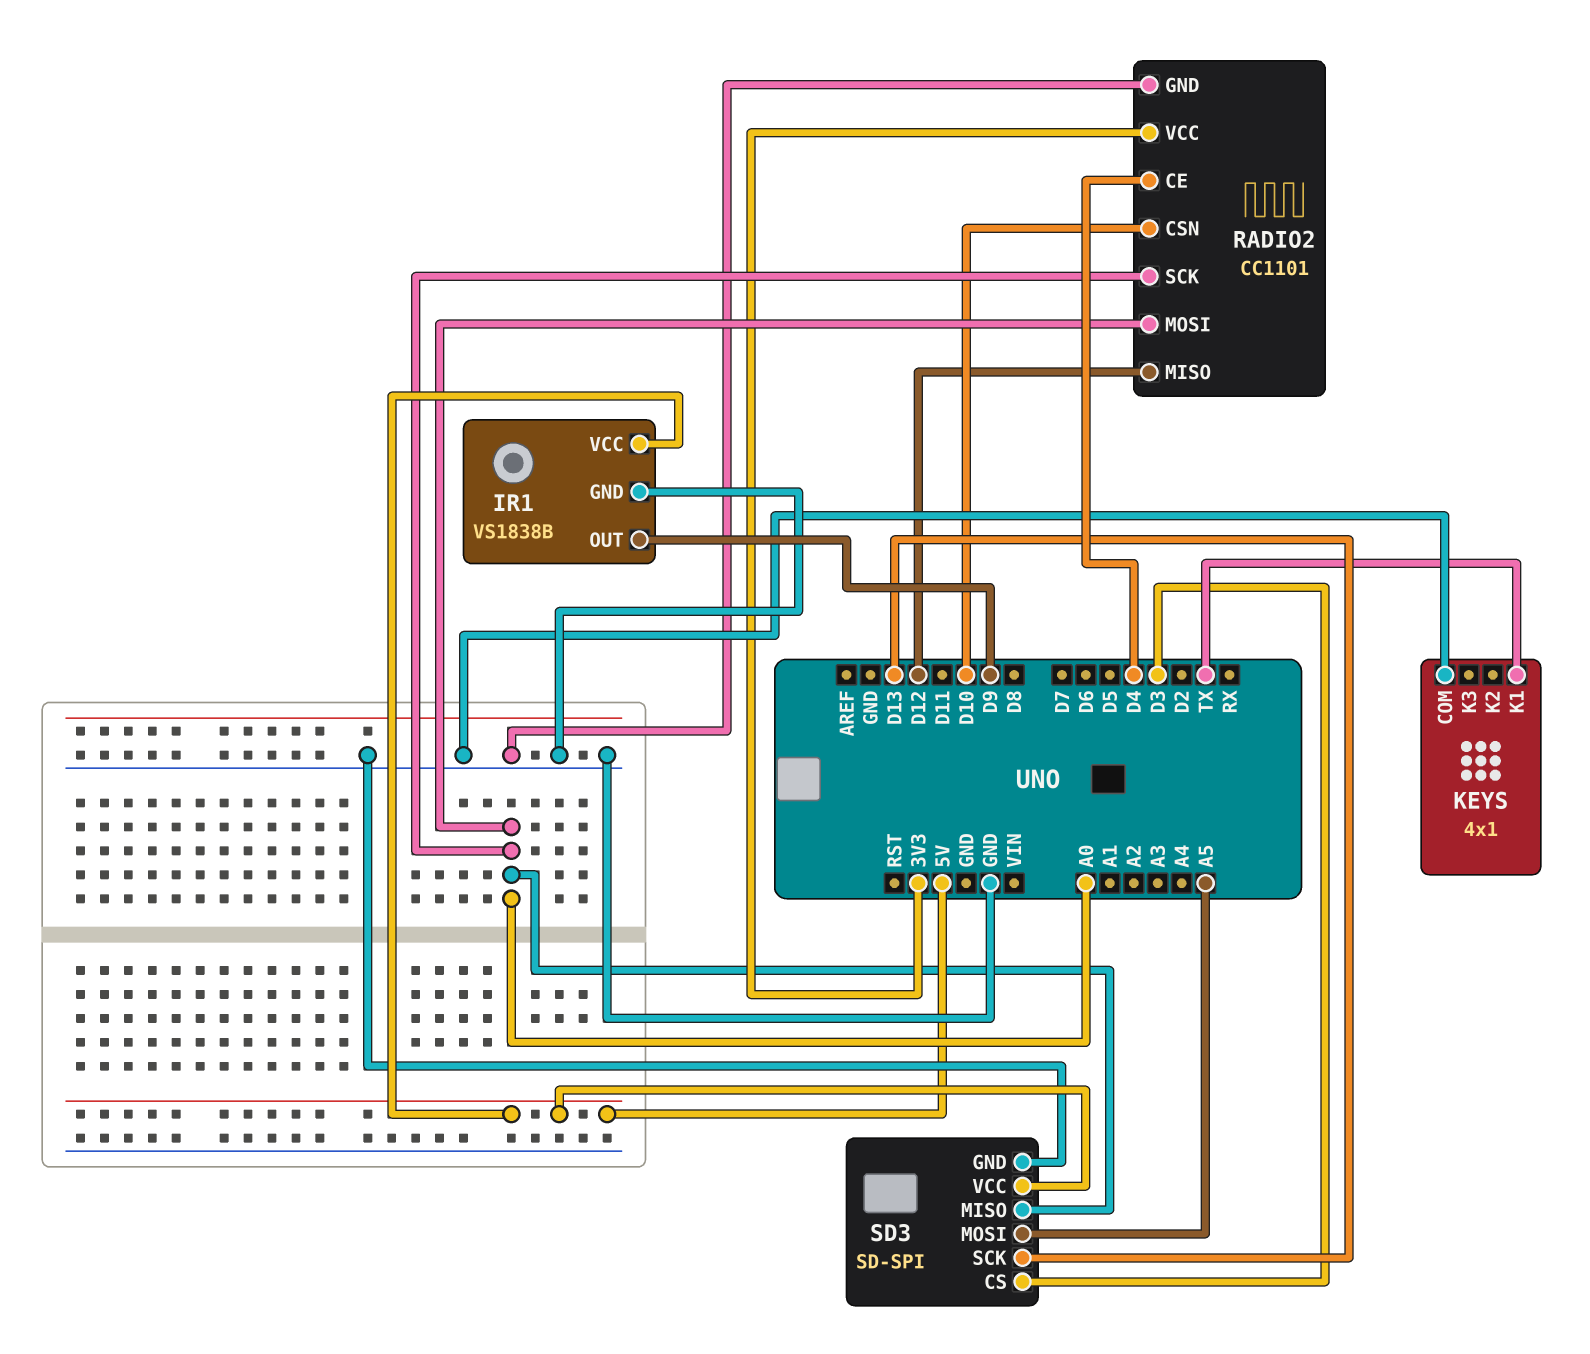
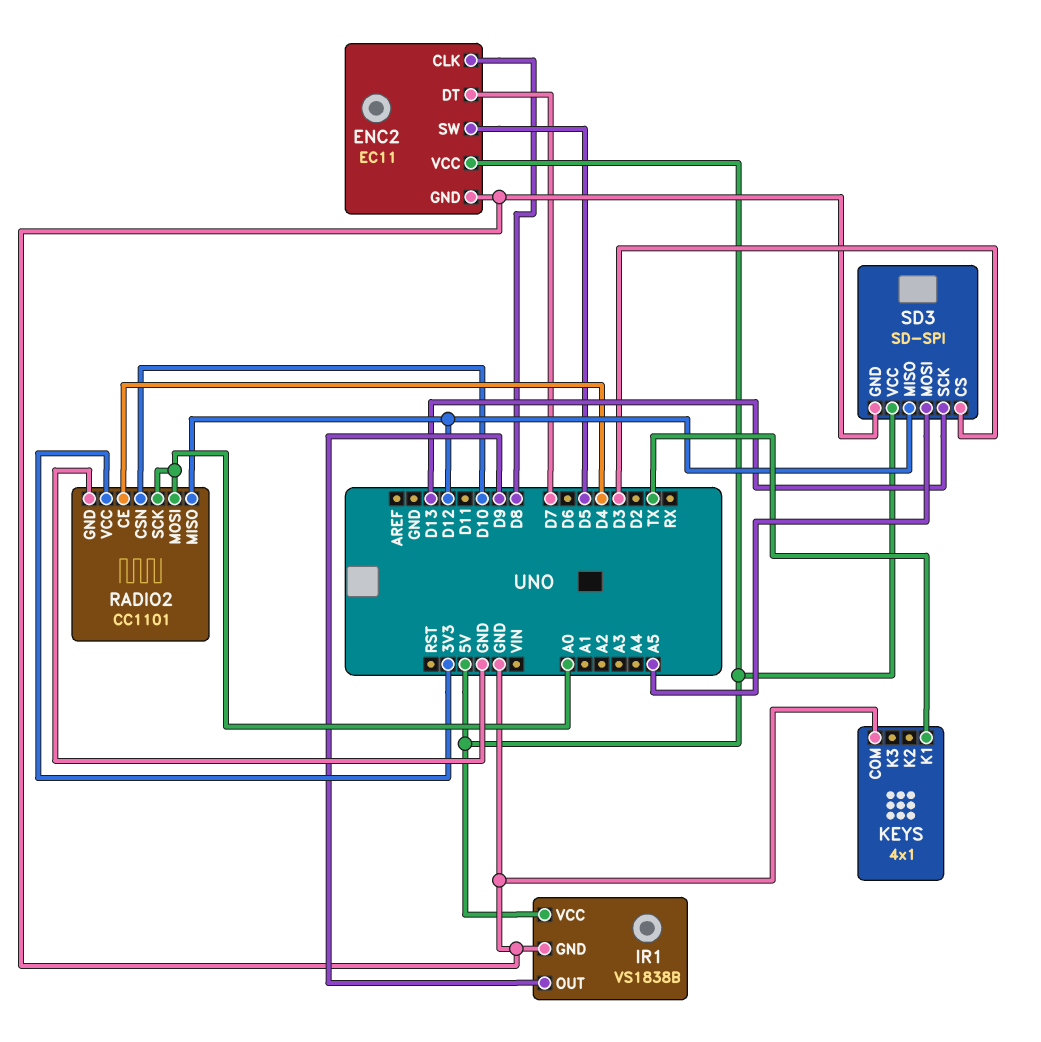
ENC2: none -> EC11
ENC2 pin CLK: none -> D8
ENC2 pin DT: none -> D7
ENC2 pin GND: none -> GND
ENC2 pin SW: none -> D5
ENC2 pin VCC: none -> 5V
SD3 pin MISO: A0 -> D12

